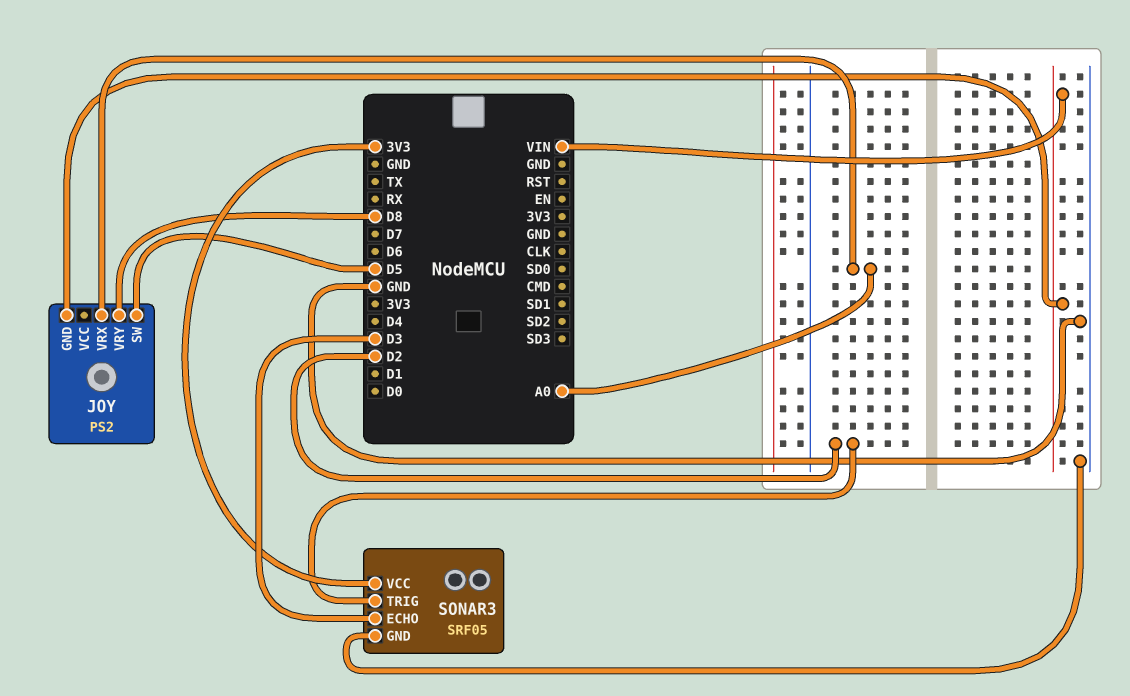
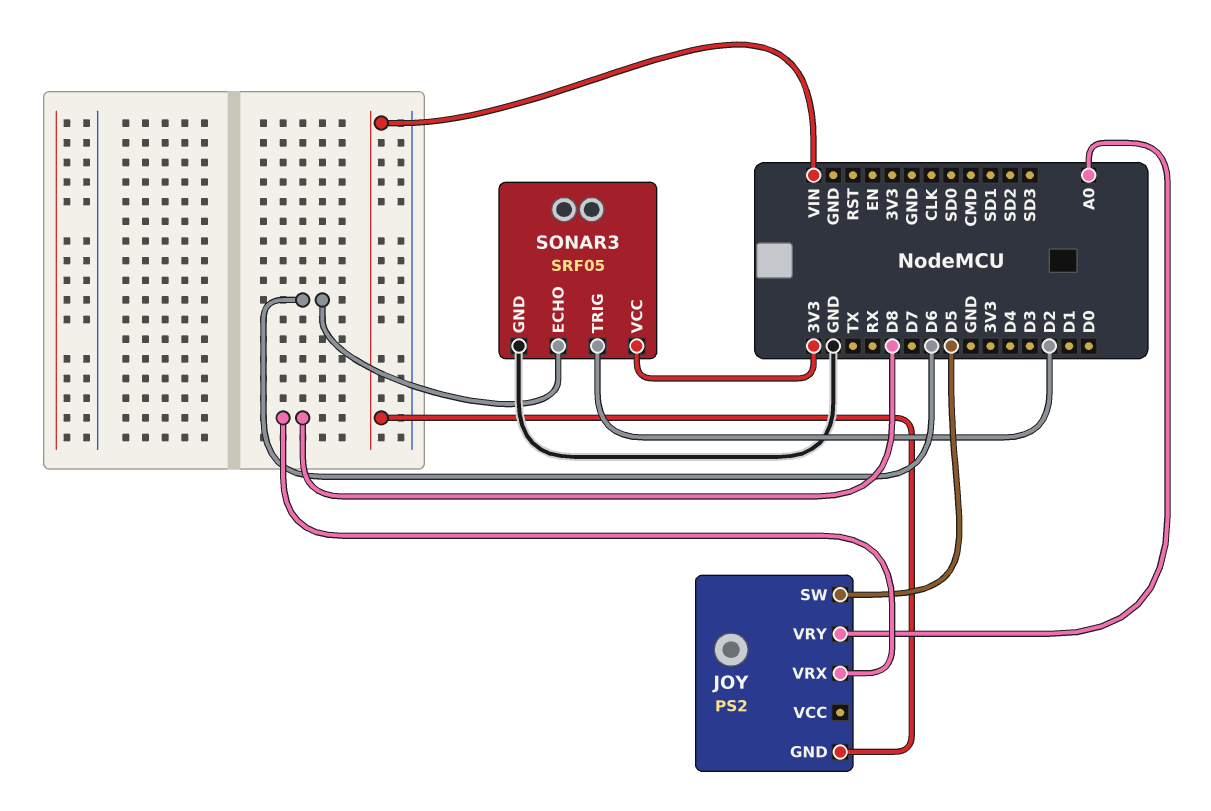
JOY pin VRX: A0 -> D8
JOY pin VRY: D8 -> A0
SONAR3 pin ECHO: D3 -> D6

